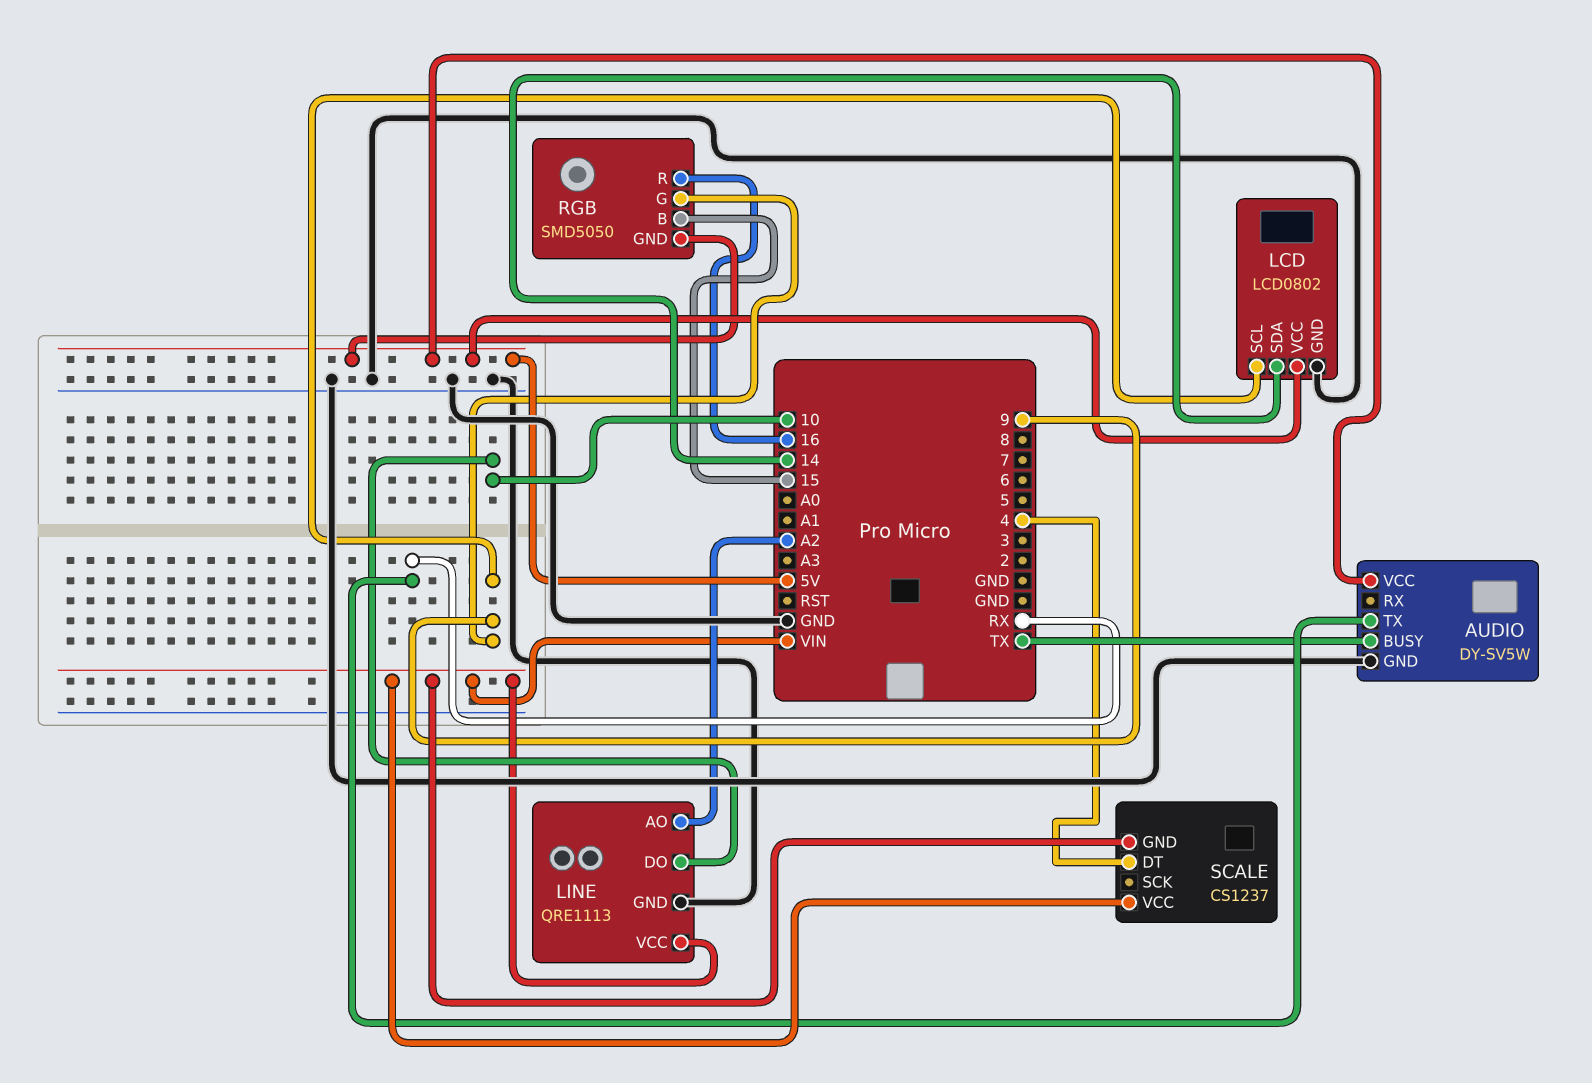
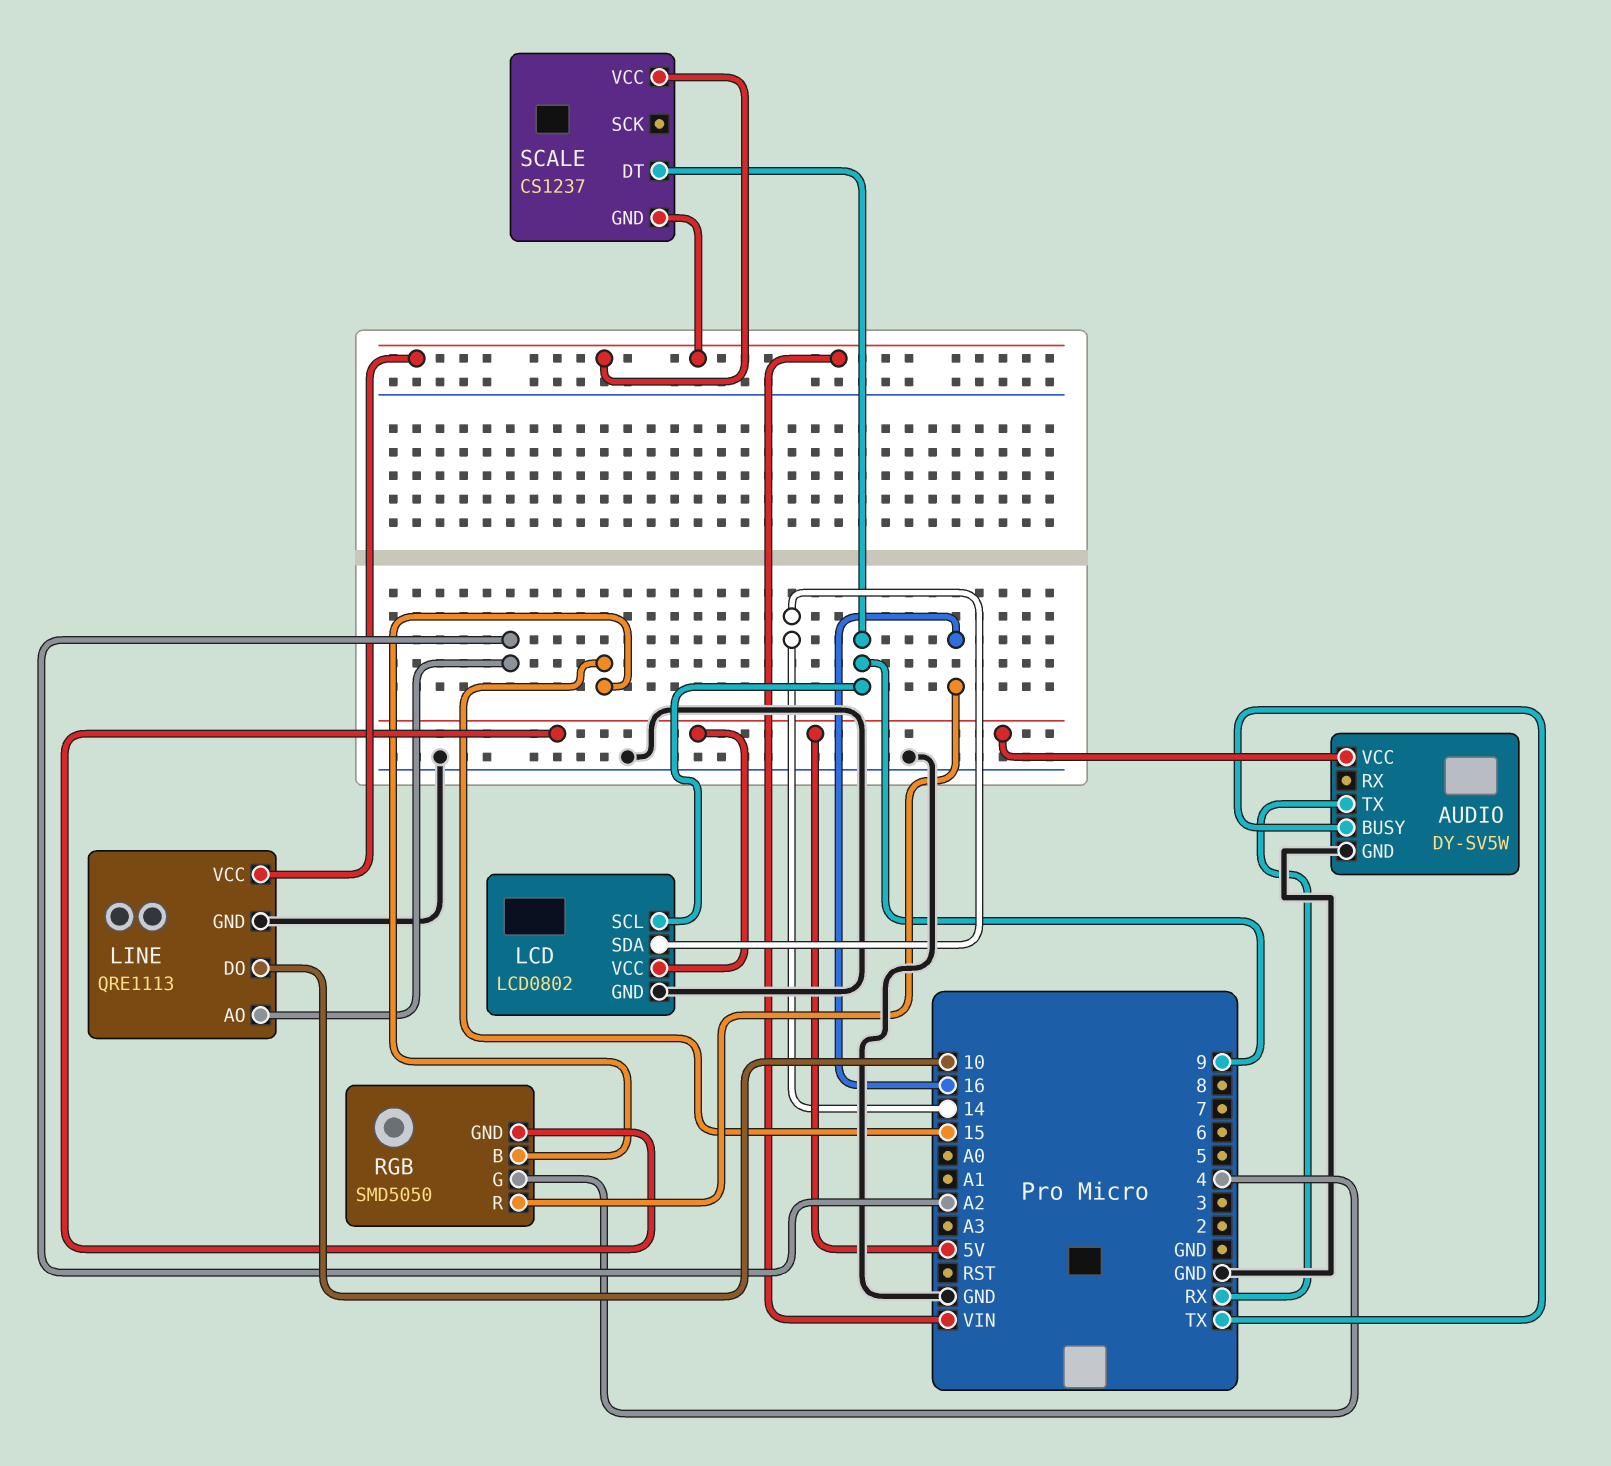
RGB pin G: 9 -> 4
SCALE pin DT: 4 -> 9

